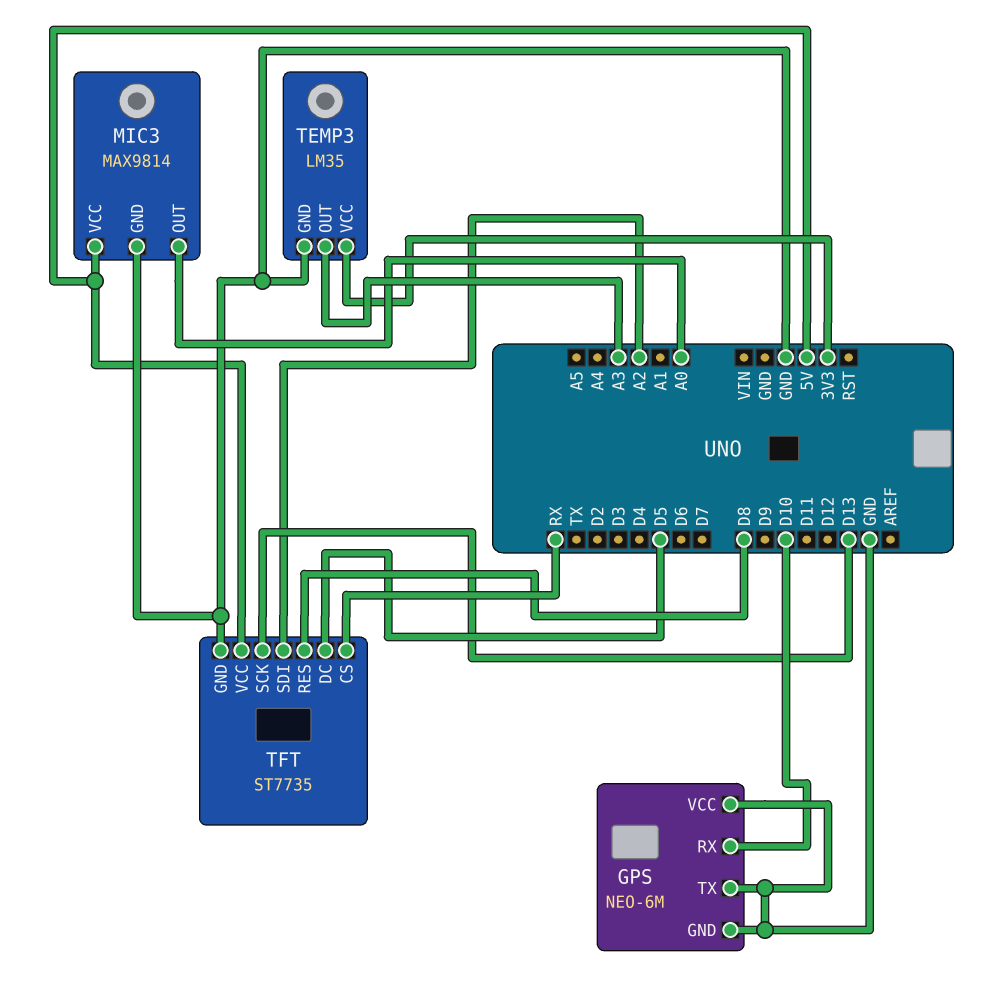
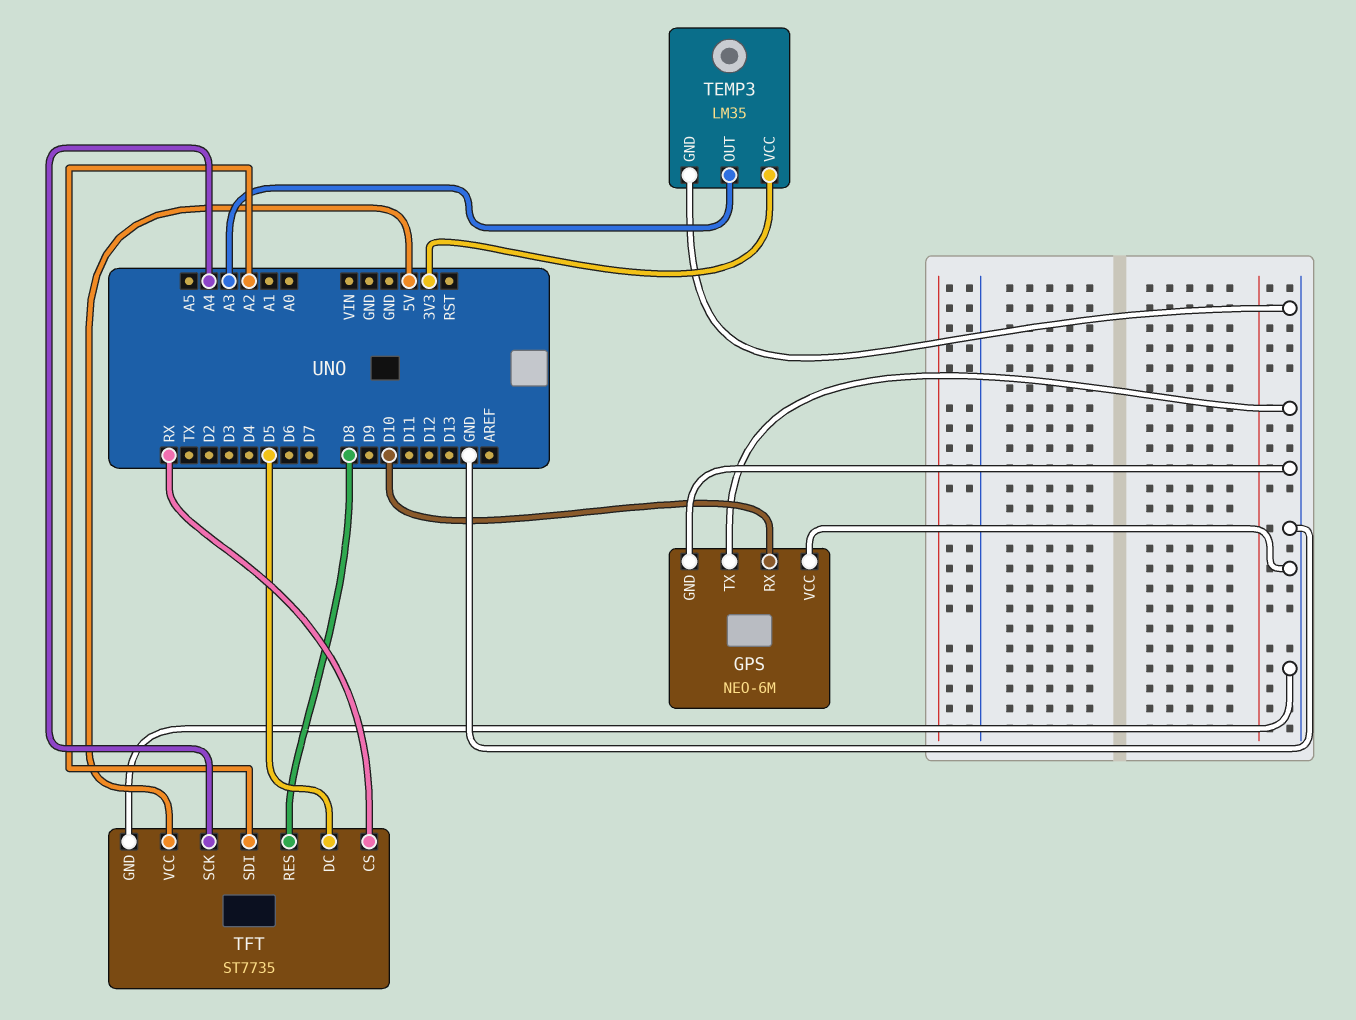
MIC3: MAX9814 -> none
MIC3 pin GND: GND -> none
MIC3 pin OUT: A0 -> none
MIC3 pin VCC: 5V -> none
TFT pin SCK: D13 -> A4

